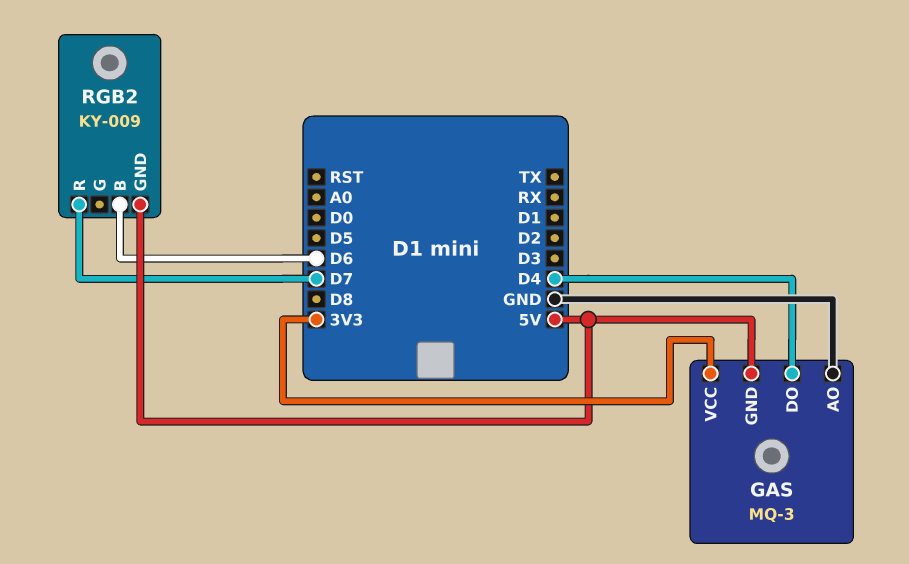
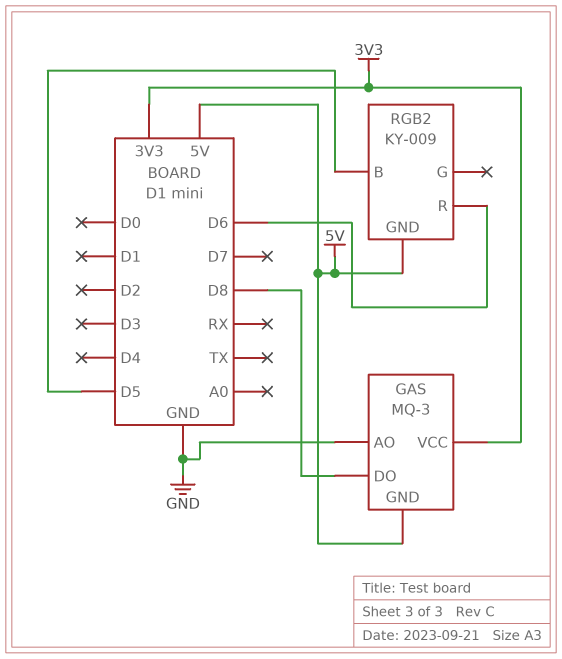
GAS pin DO: D4 -> D8
RGB2 pin B: D6 -> D5
RGB2 pin R: D7 -> D6

